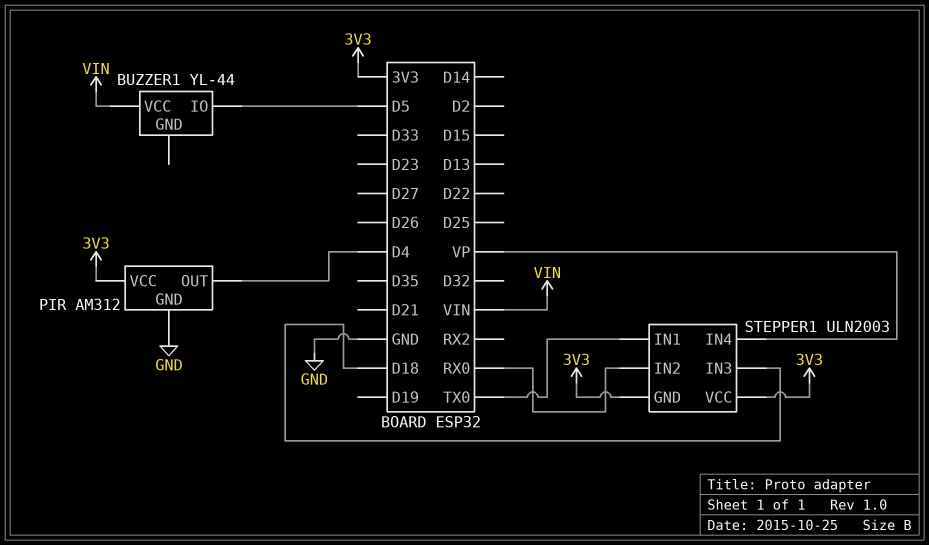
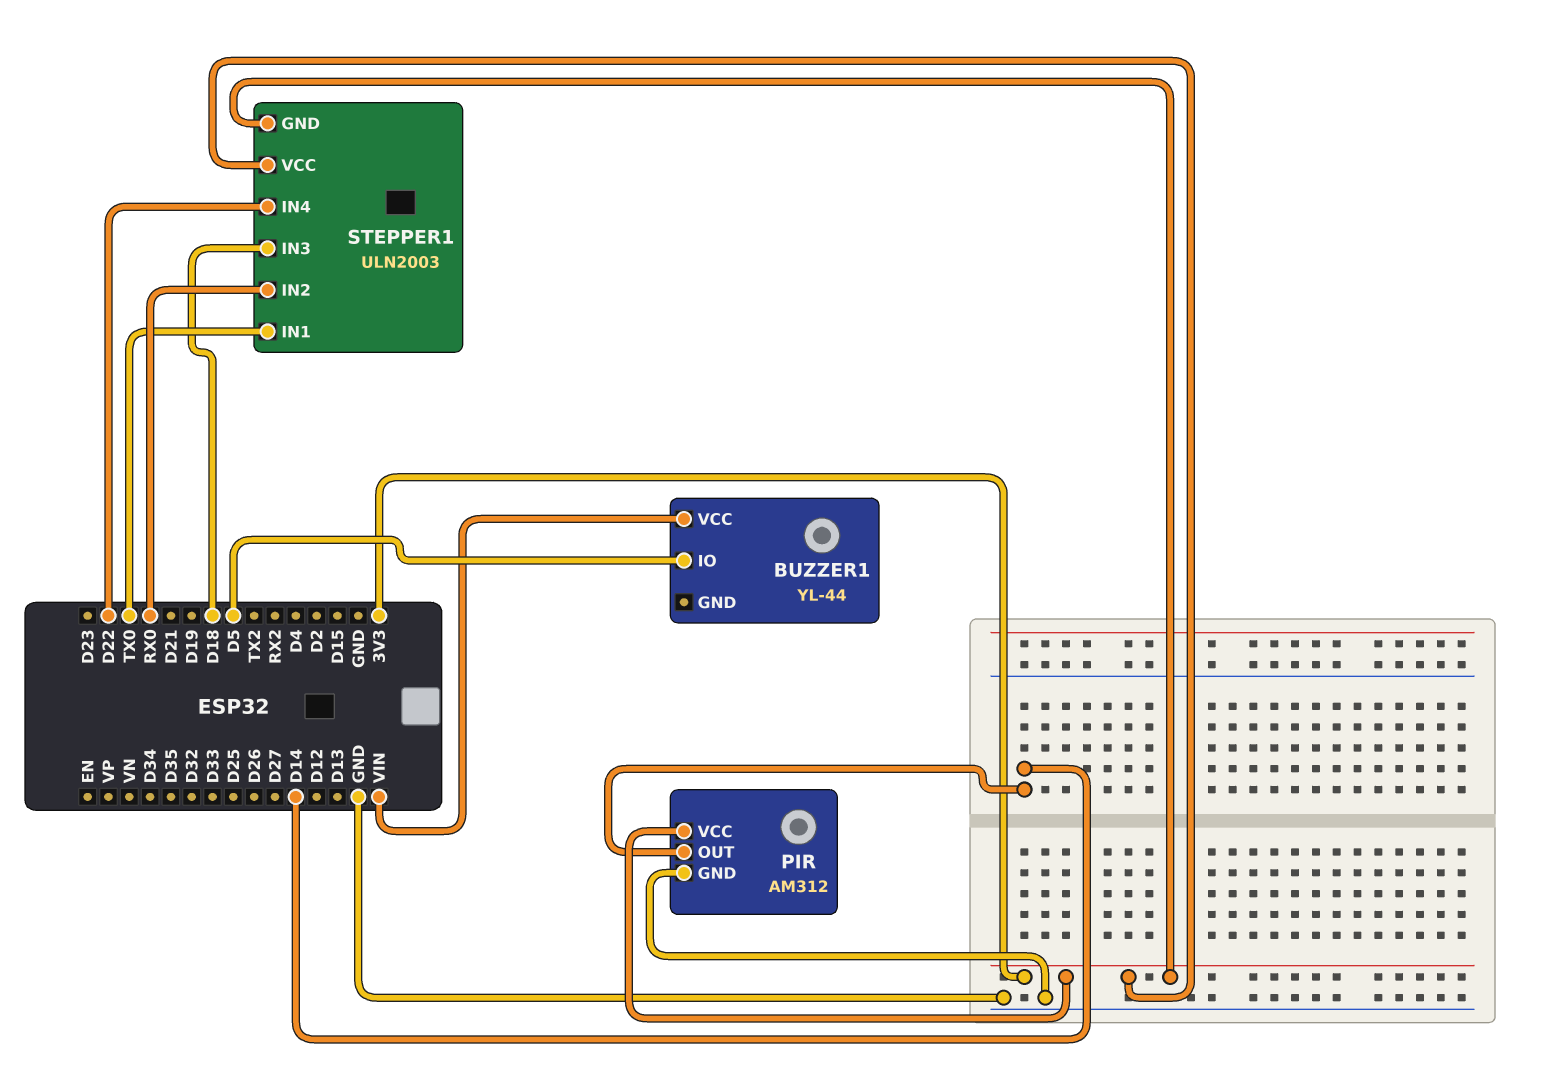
PIR pin OUT: D4 -> D14
STEPPER1 pin IN4: VP -> D22

